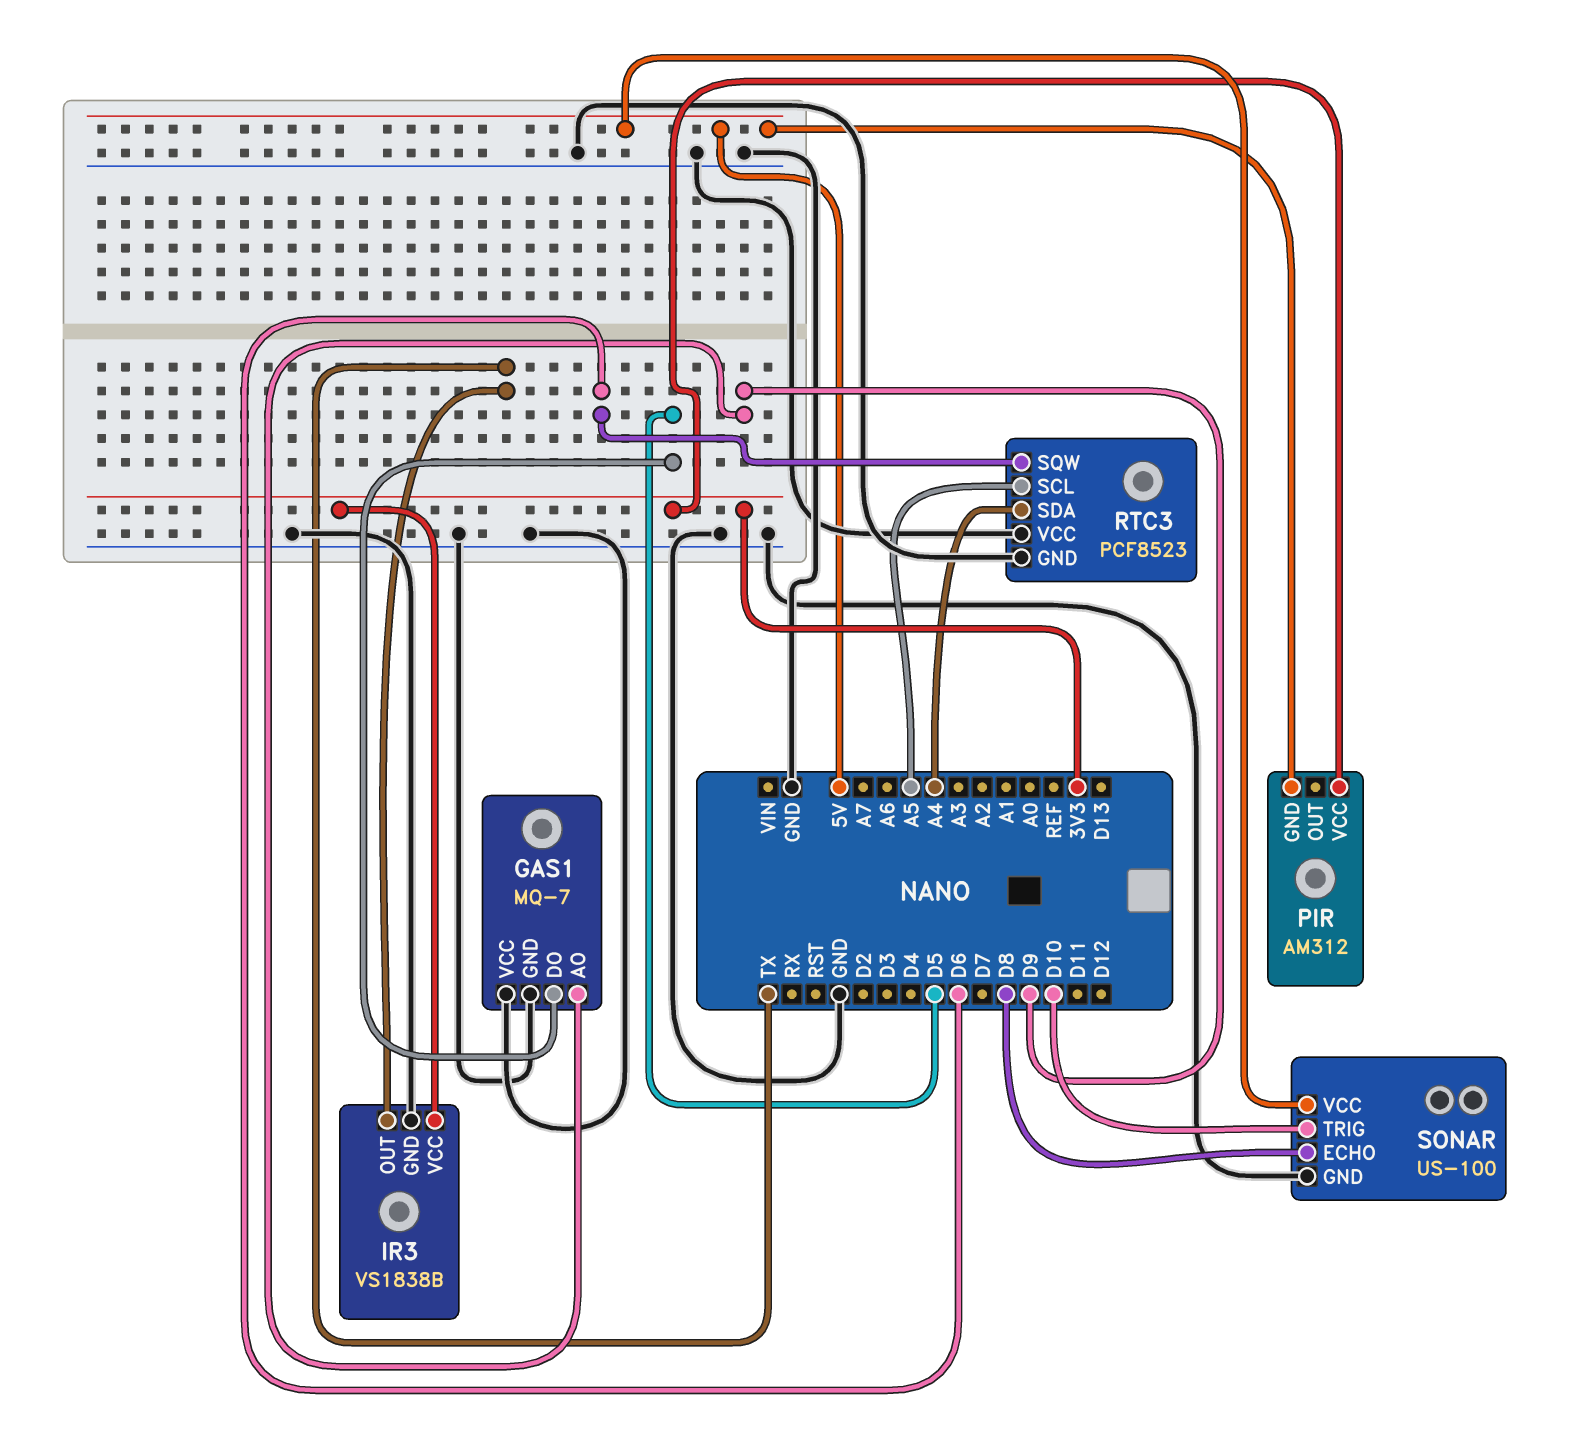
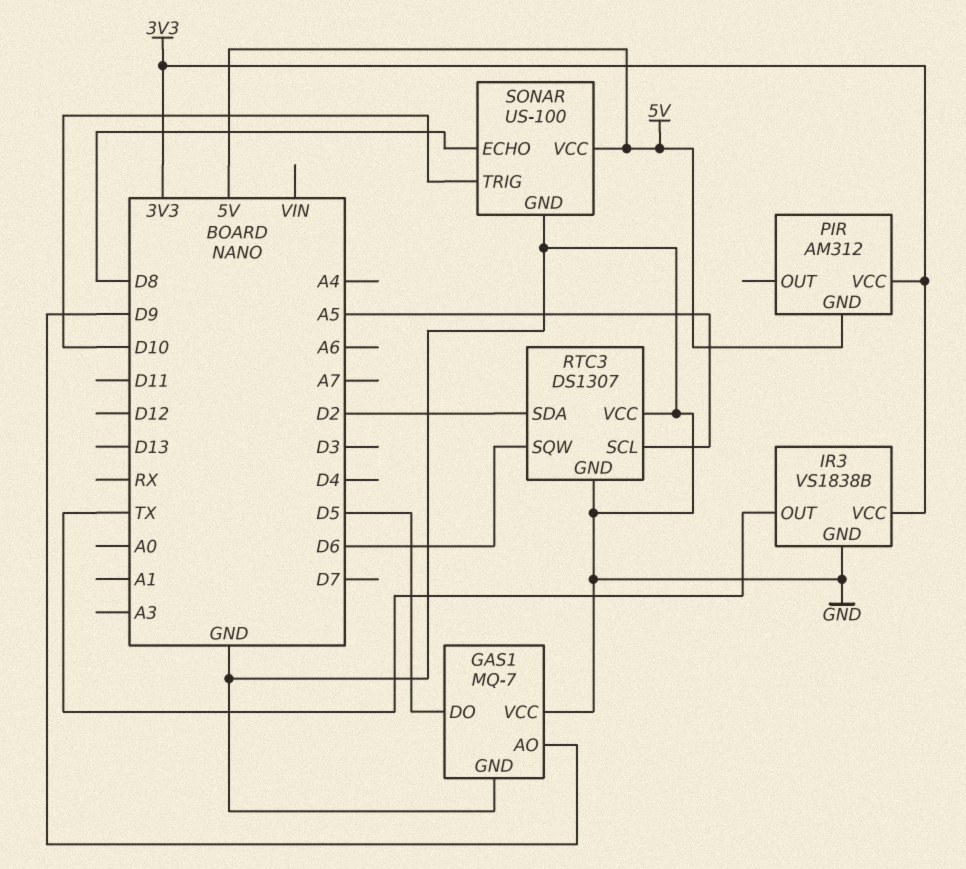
RTC3: PCF8523 -> DS1307
RTC3 pin SDA: A4 -> D2

